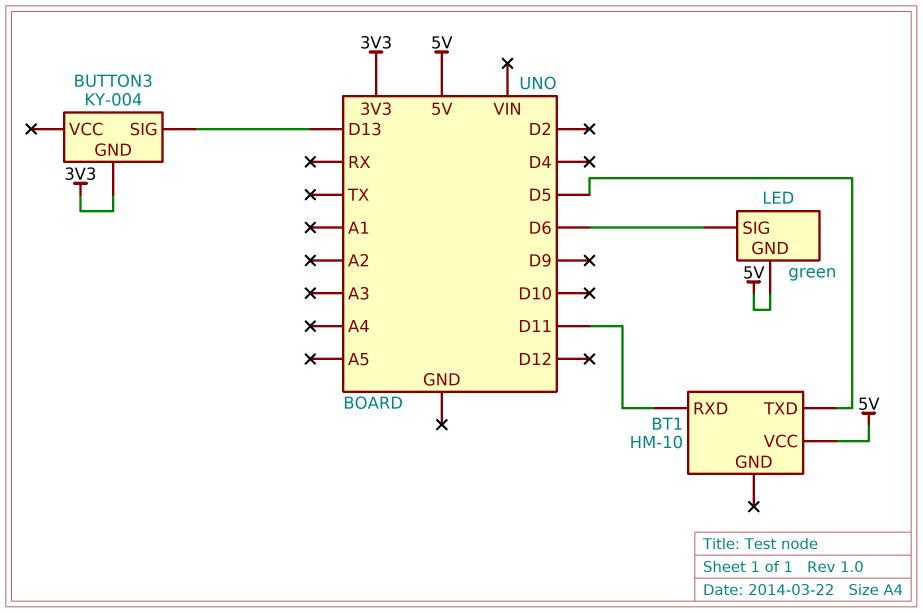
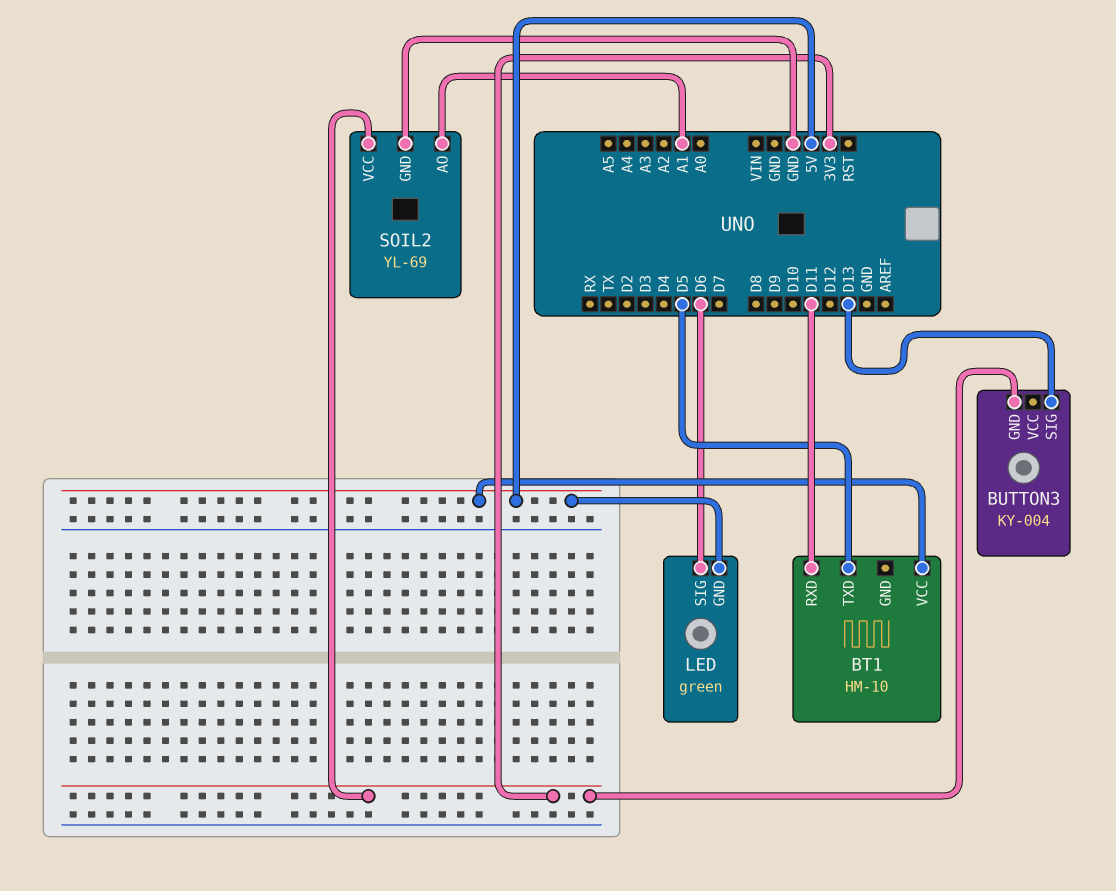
SOIL2: none -> YL-69
SOIL2 pin AO: none -> A1
SOIL2 pin GND: none -> GND
SOIL2 pin VCC: none -> 3V3

